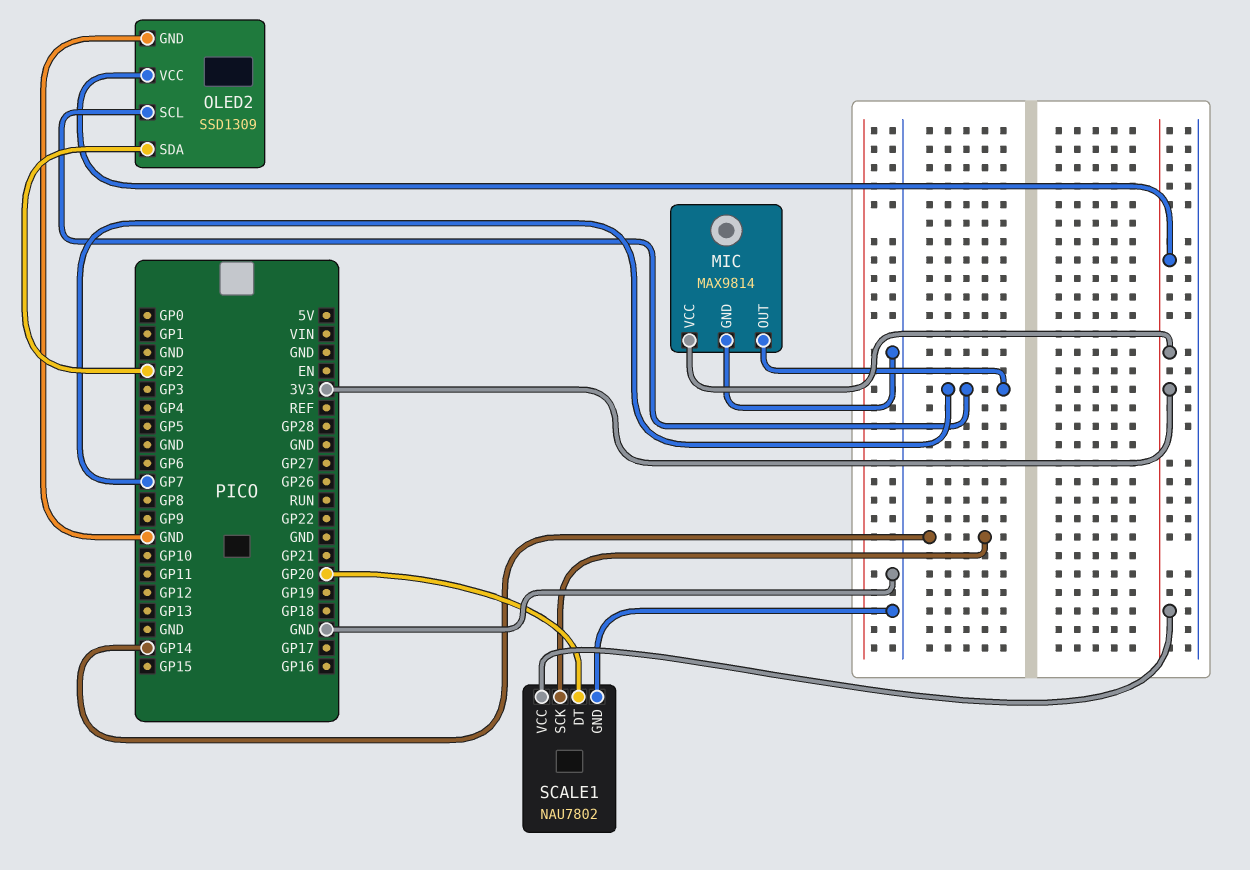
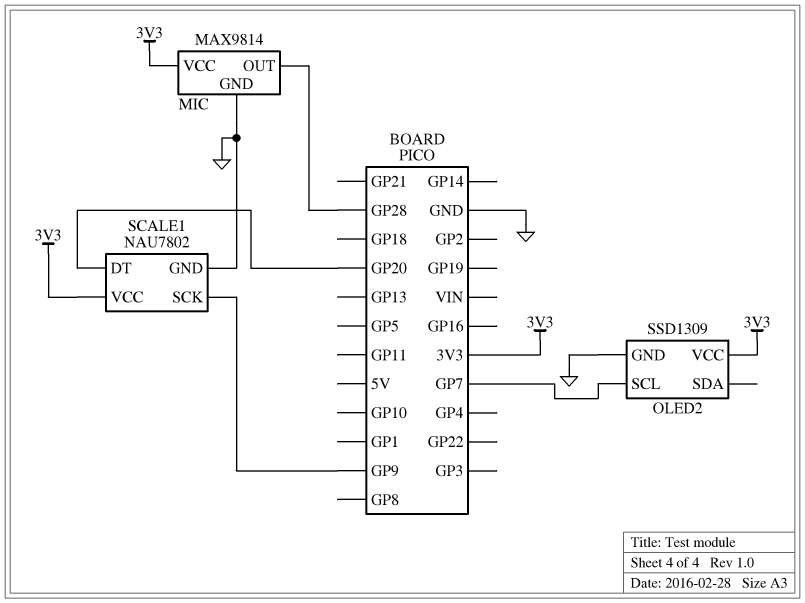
MIC pin OUT: GP7 -> GP28
OLED2 pin SDA: GP2 -> none
SCALE1 pin SCK: GP14 -> GP9

